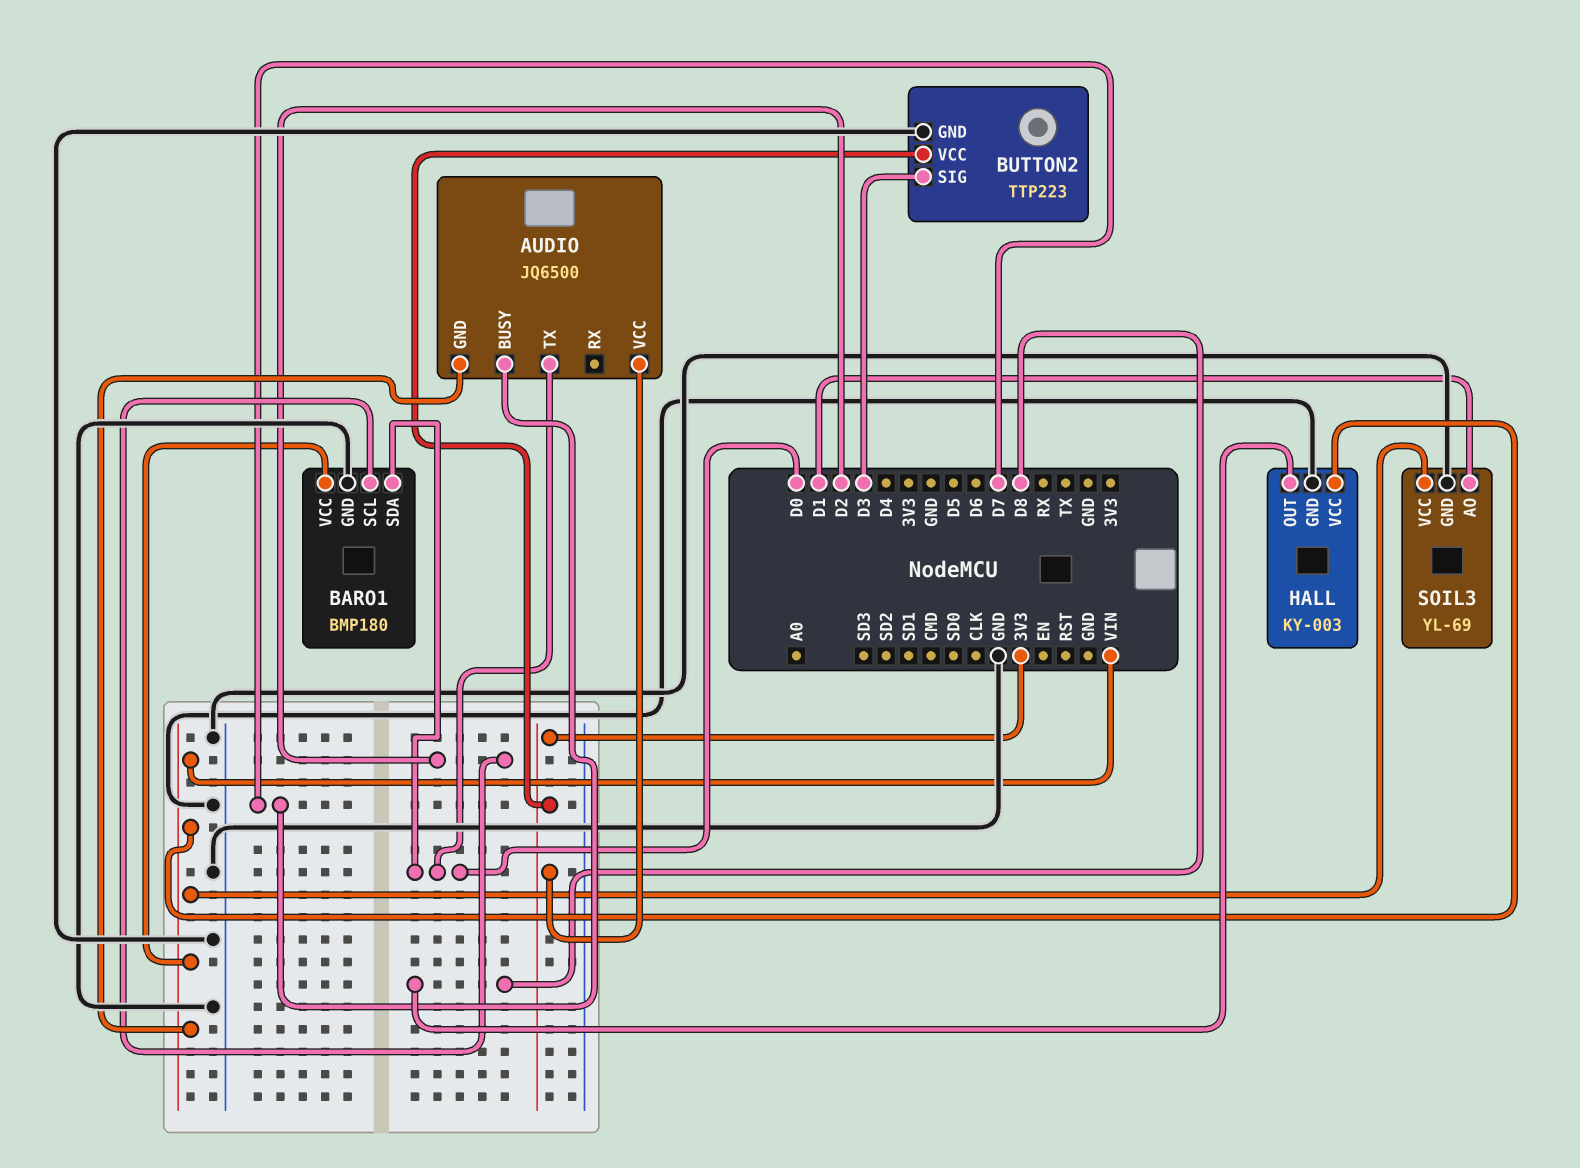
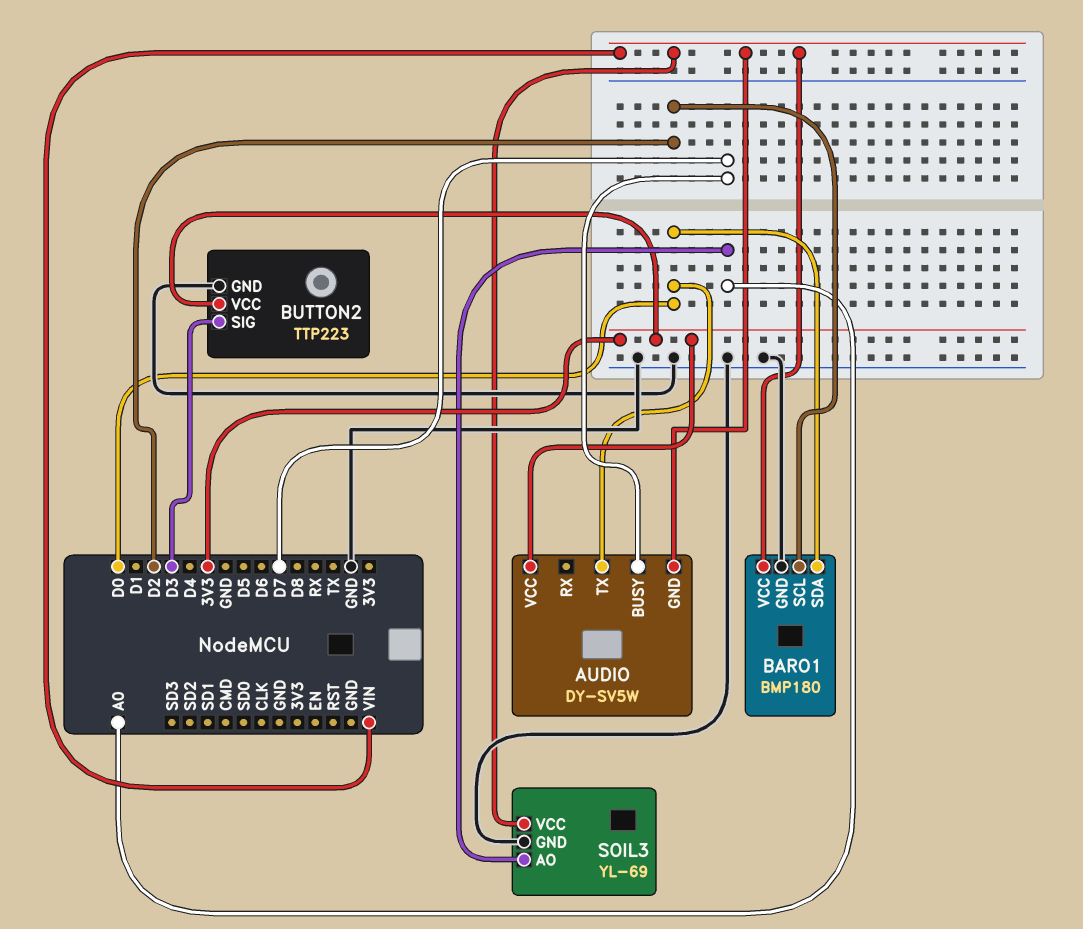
AUDIO: JQ6500 -> DY-SV5W
HALL: KY-003 -> none
HALL pin GND: GND -> none
HALL pin OUT: D8 -> none
HALL pin VCC: VIN -> none
SOIL3 pin AO: D1 -> A0

